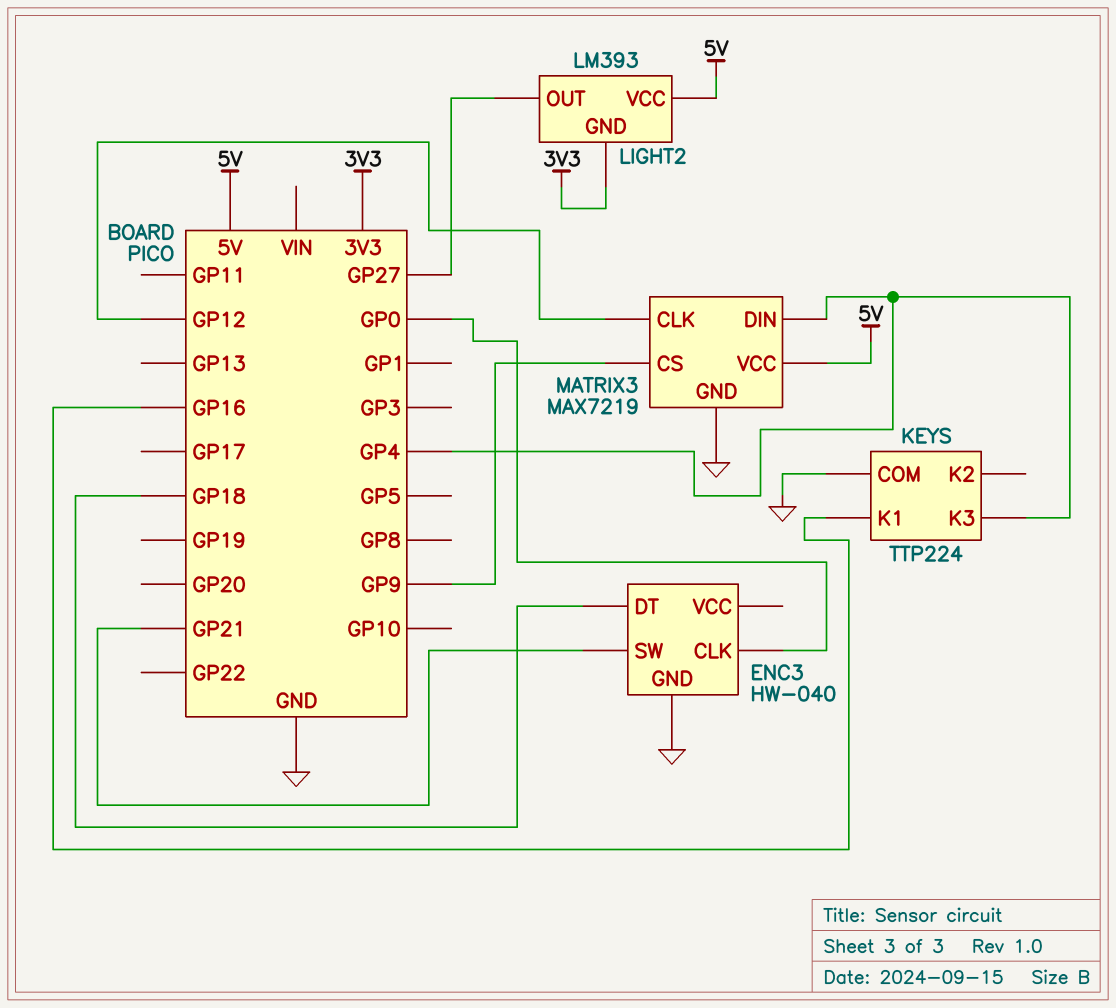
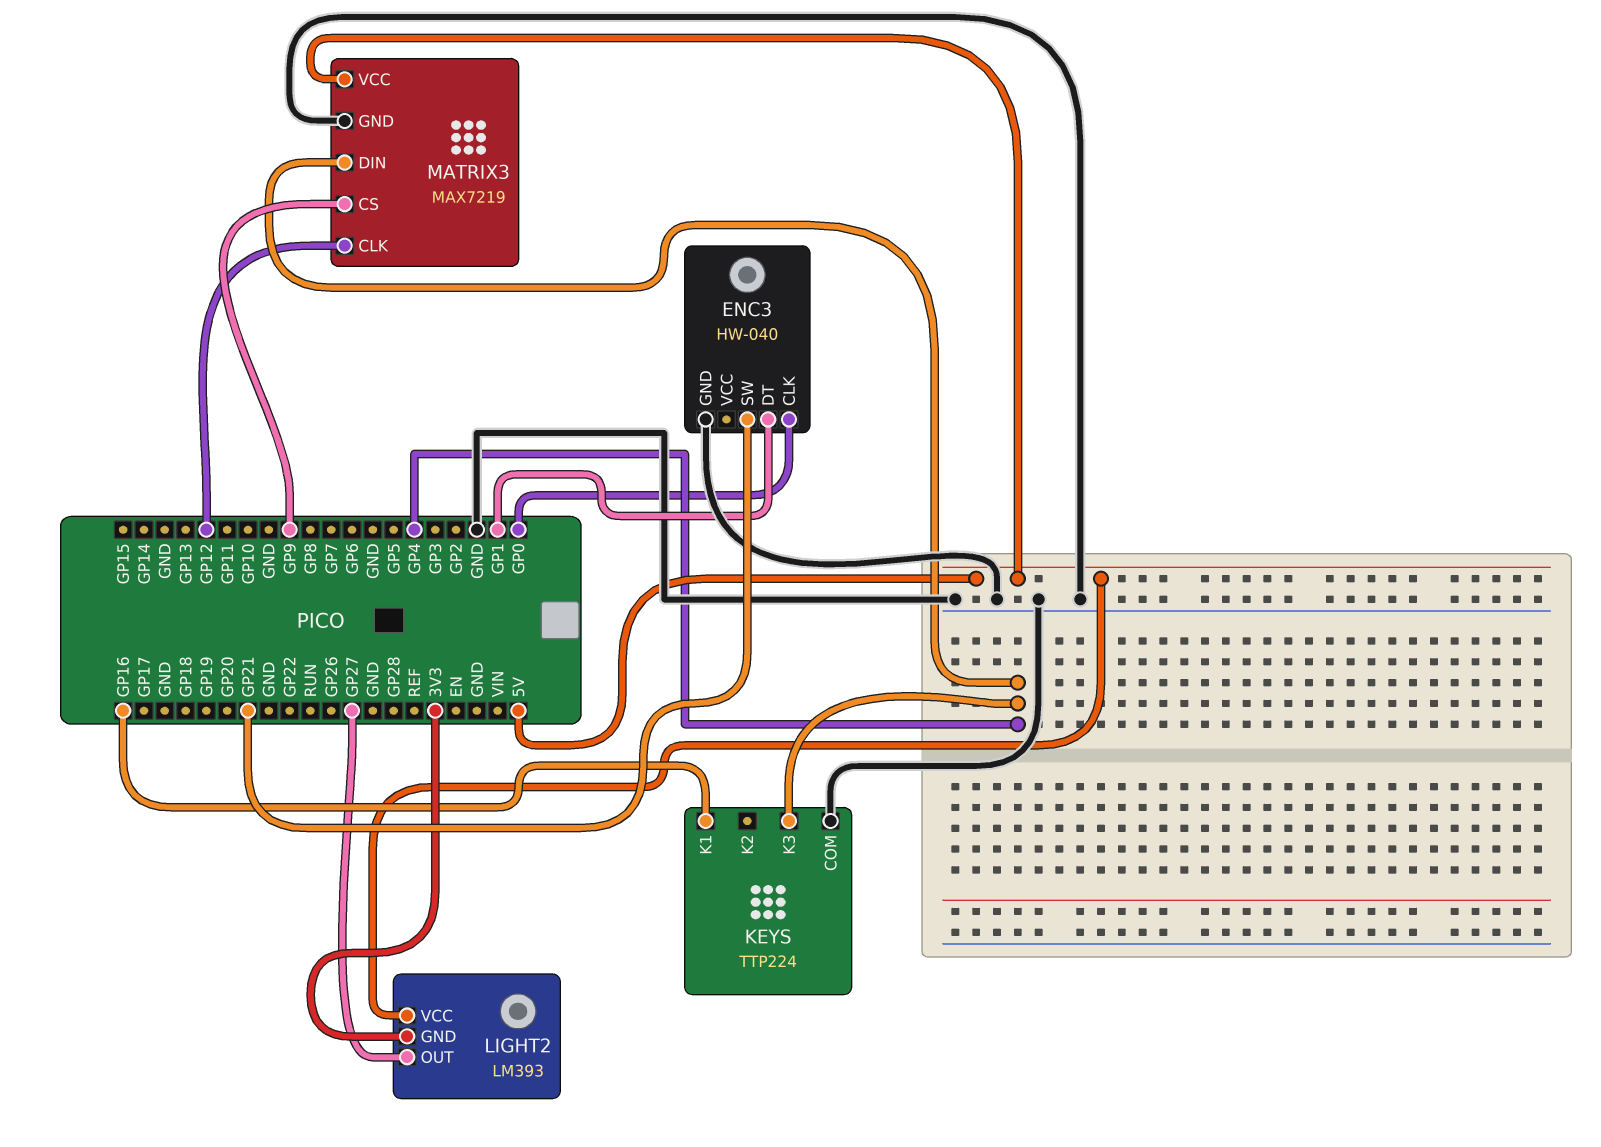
ENC3 pin DT: GP18 -> GP1

